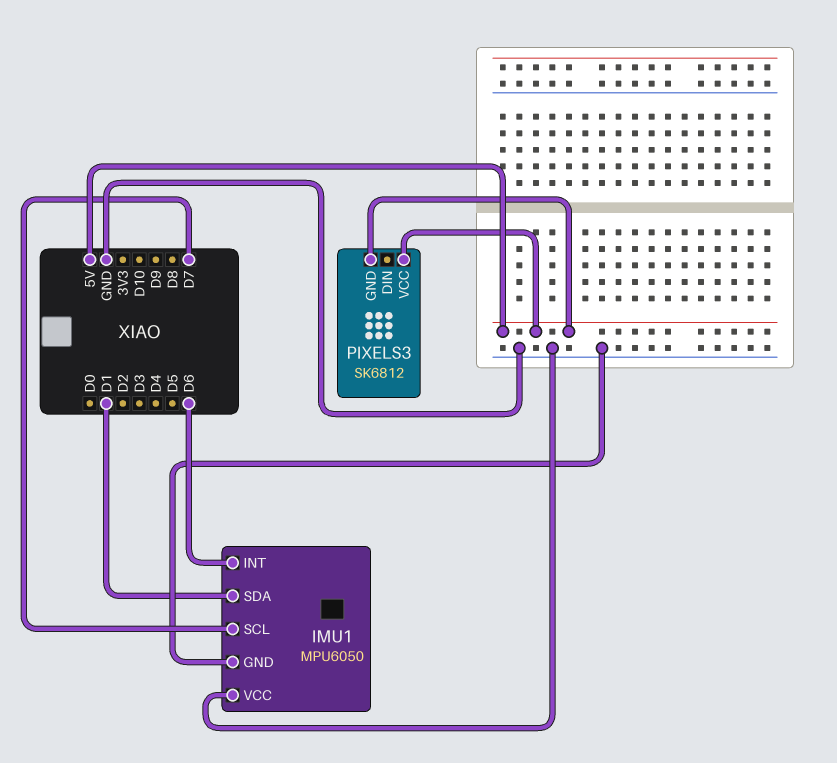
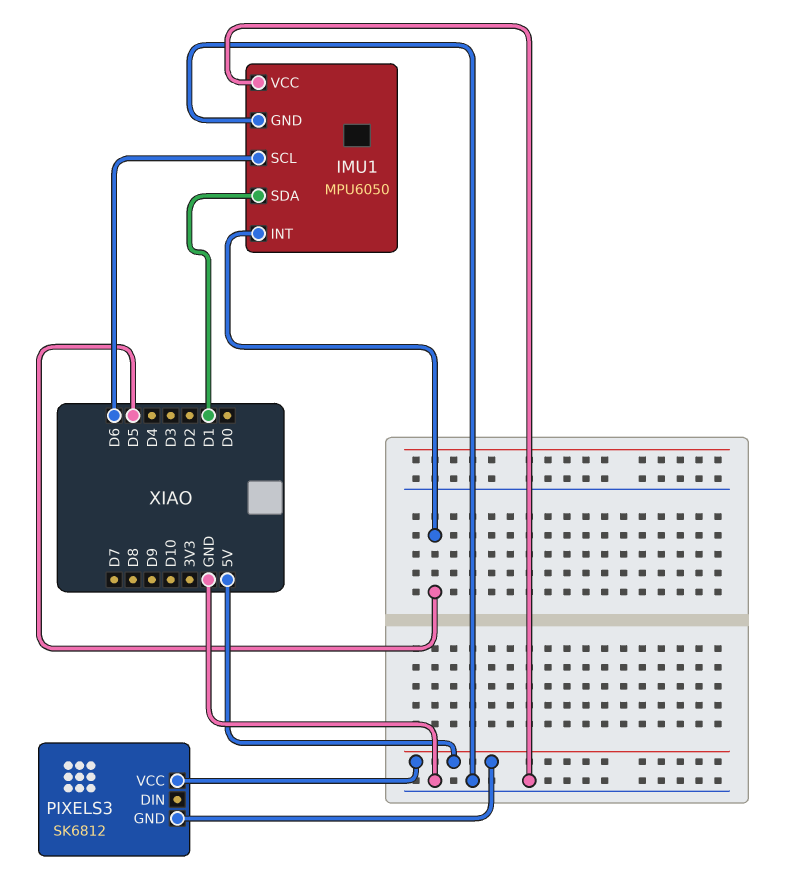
IMU1 pin INT: D6 -> D5
IMU1 pin SCL: D7 -> D6

